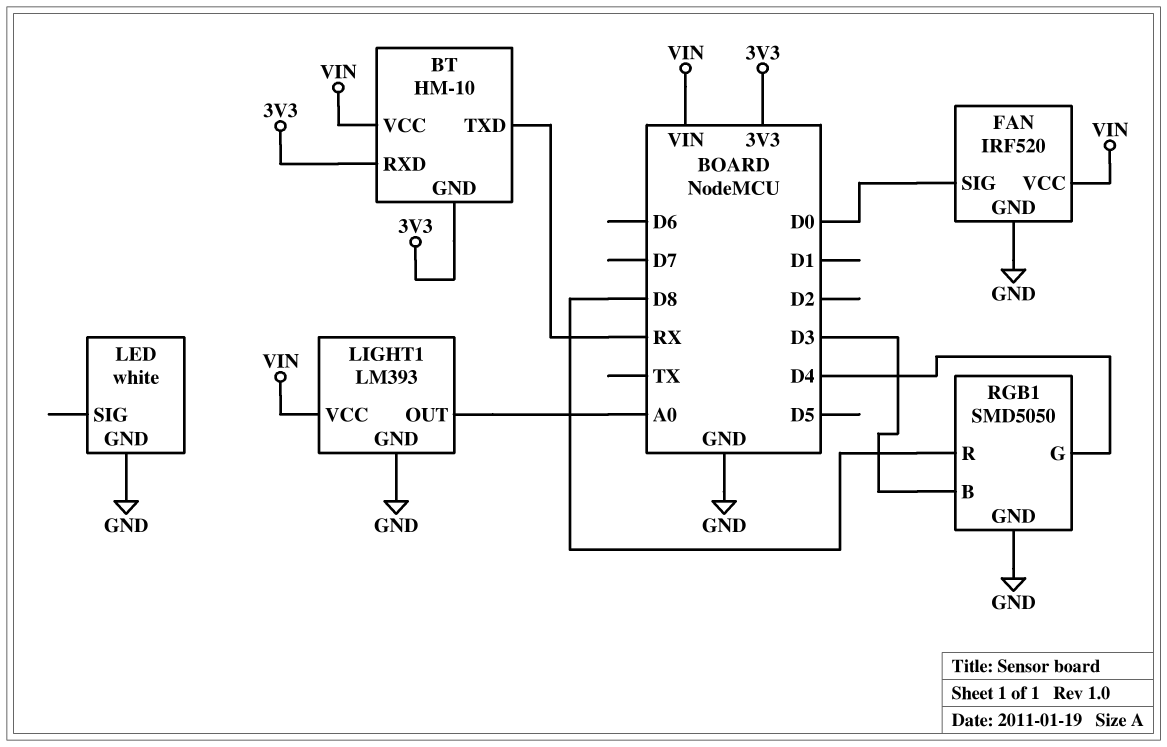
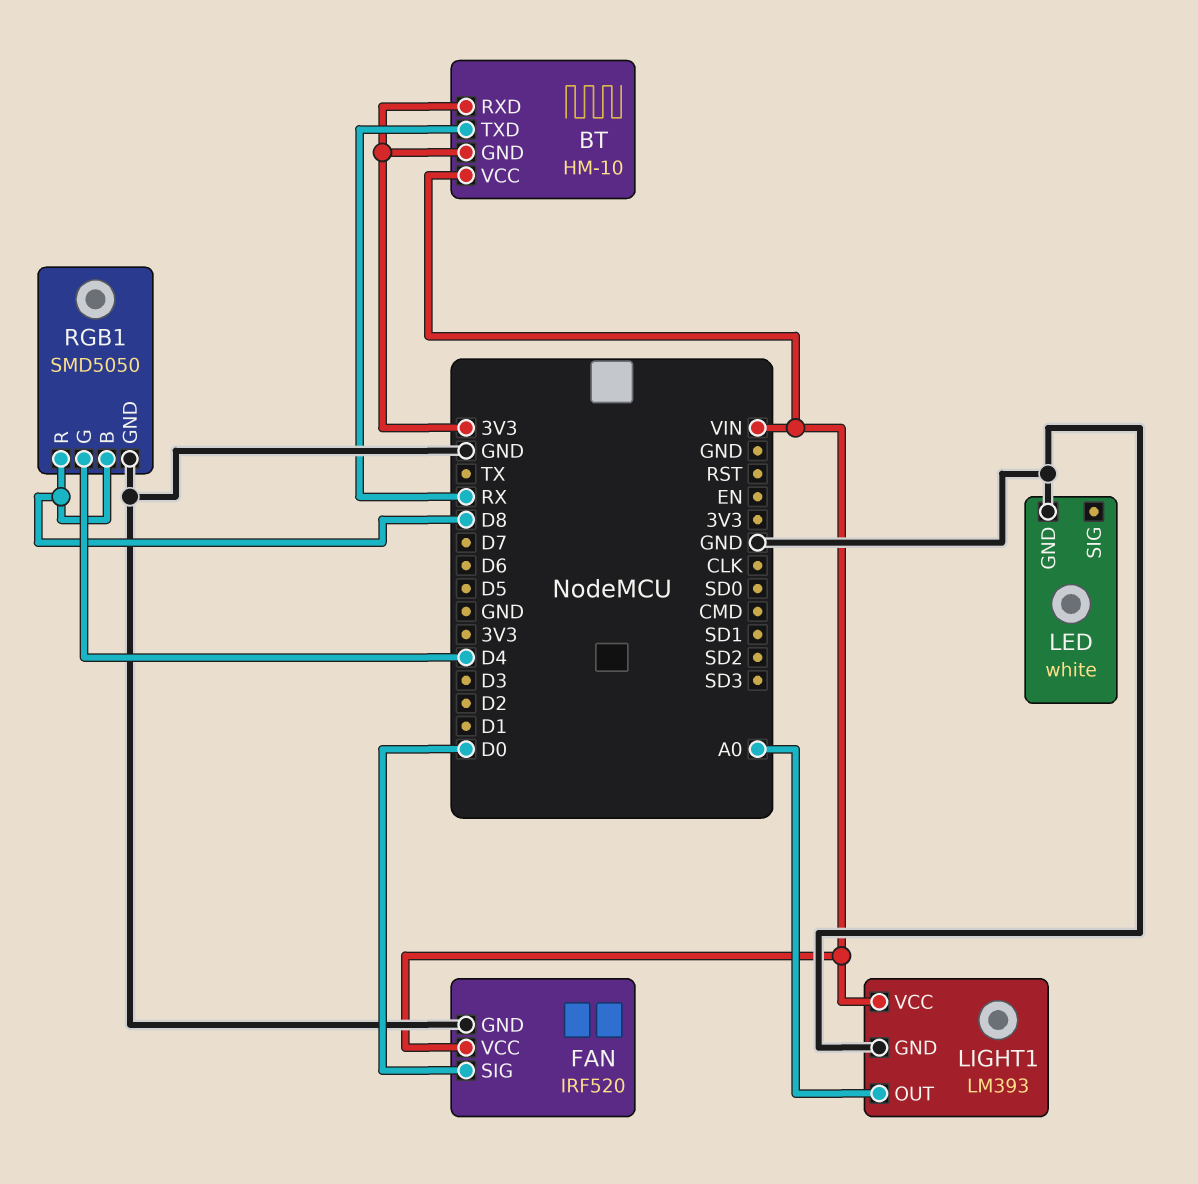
RGB1 pin B: D3 -> D8

